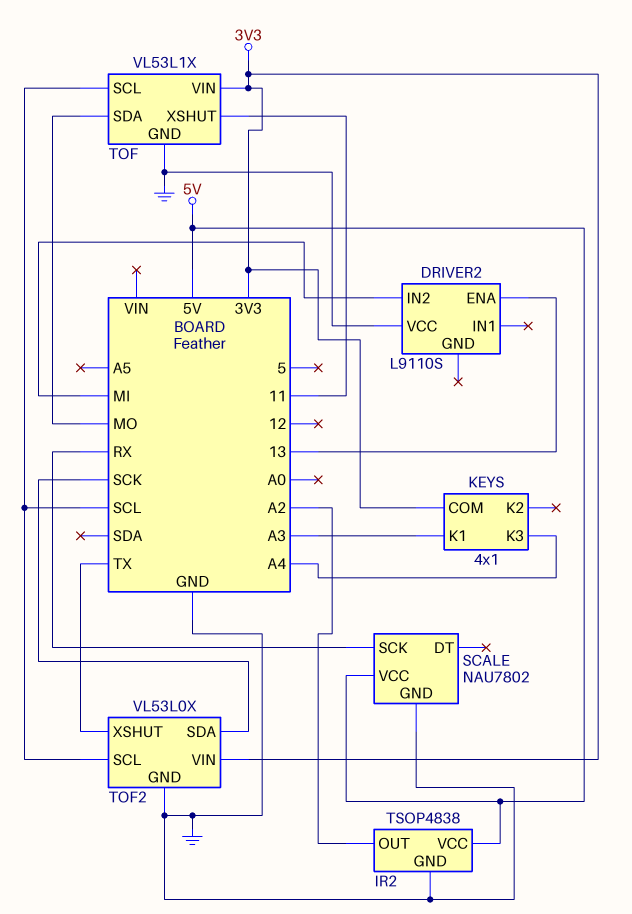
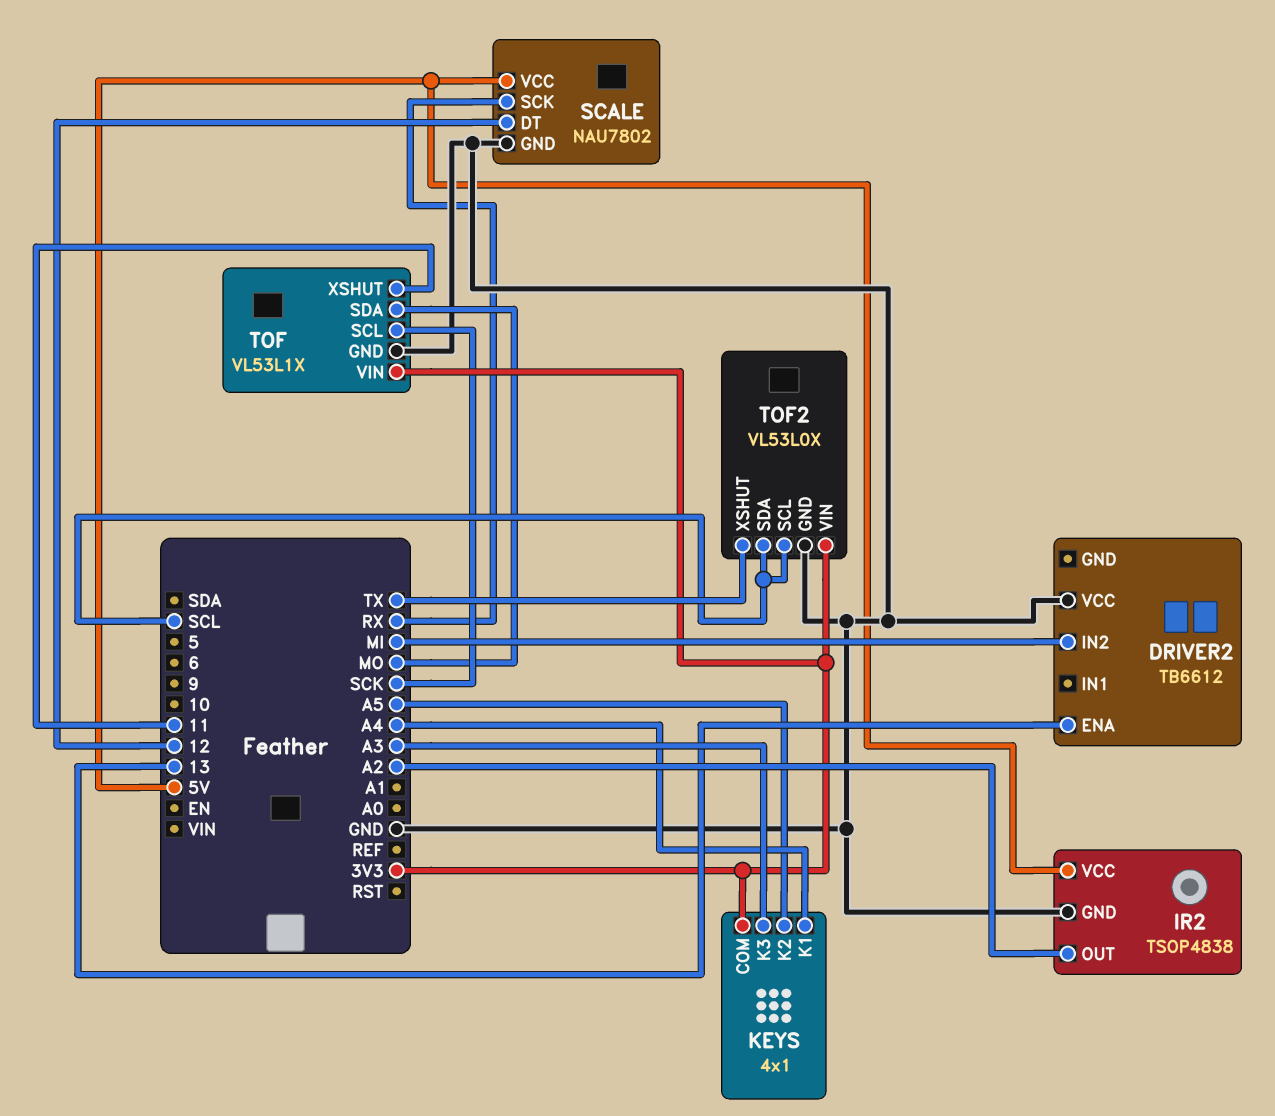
DRIVER2: L9110S -> TB6612
KEYS pin K1: A3 -> A4
KEYS pin K2: none -> A5
KEYS pin K3: A4 -> A3
SCALE pin DT: none -> 12
TOF pin SCL: SCL -> SCK
TOF2 pin SDA: SCK -> SCL

